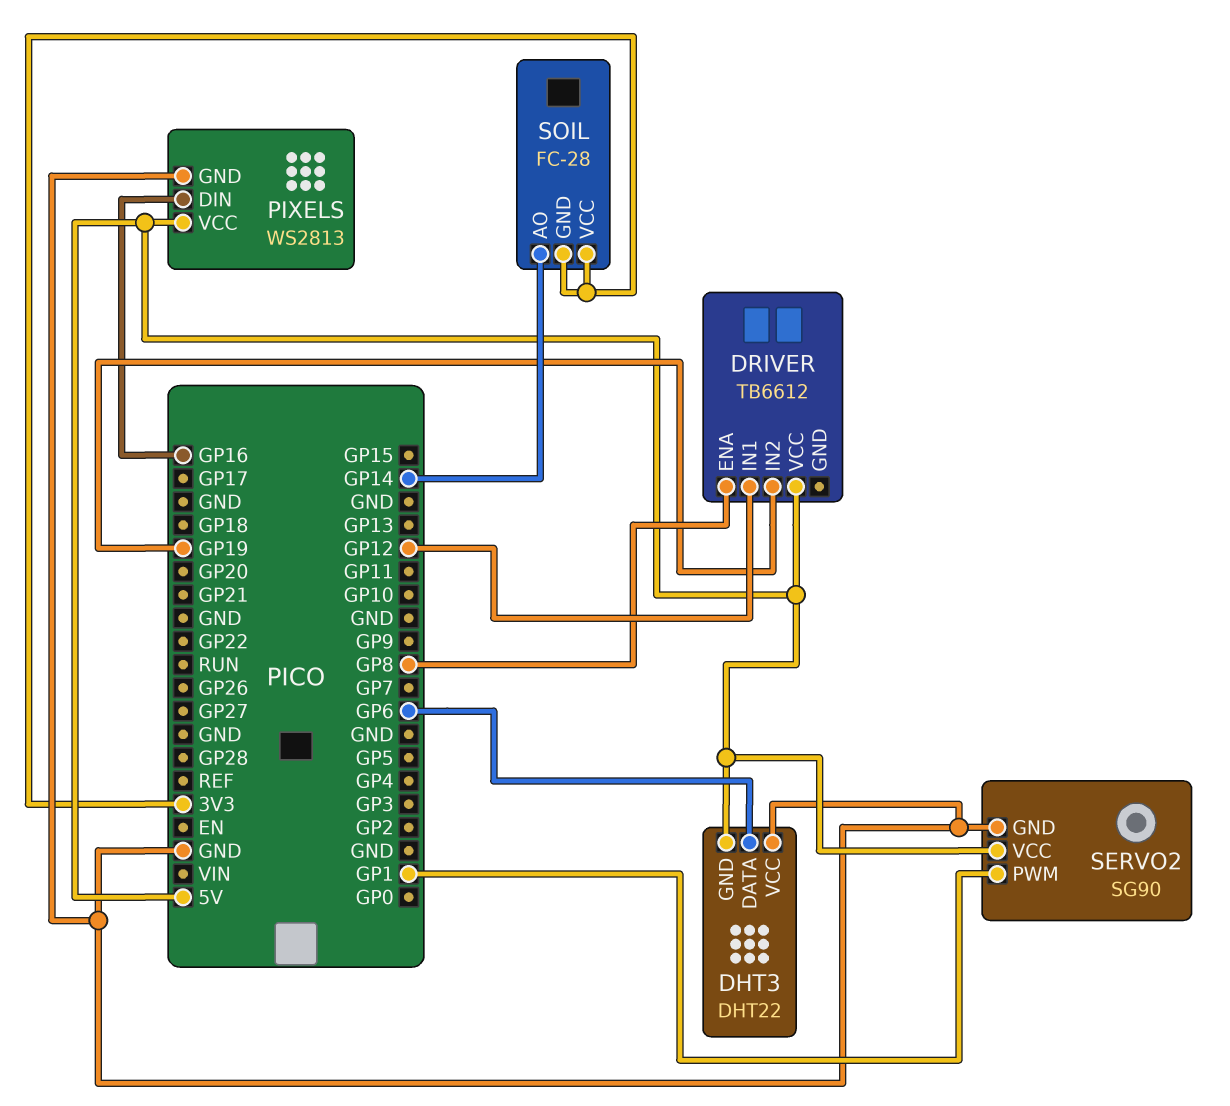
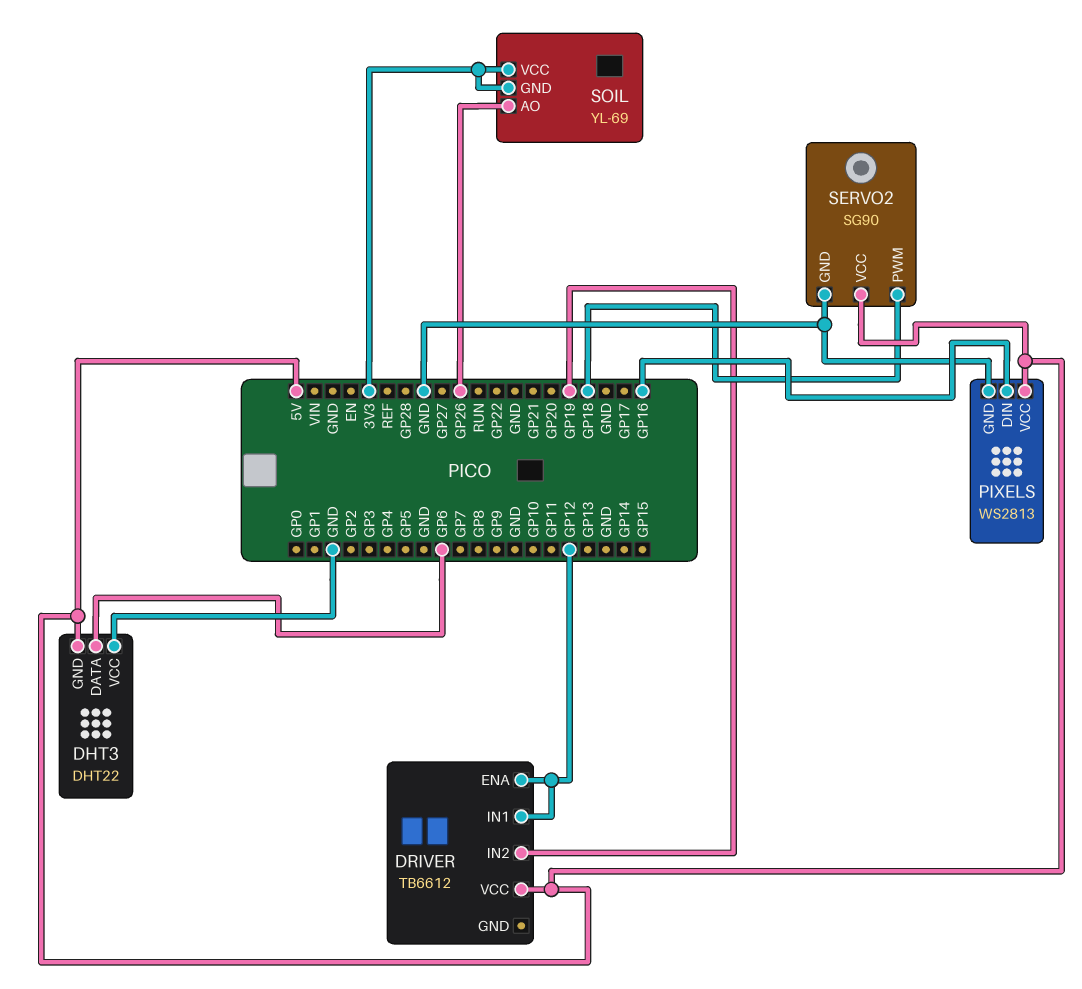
DRIVER pin ENA: GP8 -> GP12
SERVO2 pin PWM: GP1 -> GP18
SOIL: FC-28 -> YL-69
SOIL pin AO: GP14 -> GP26

